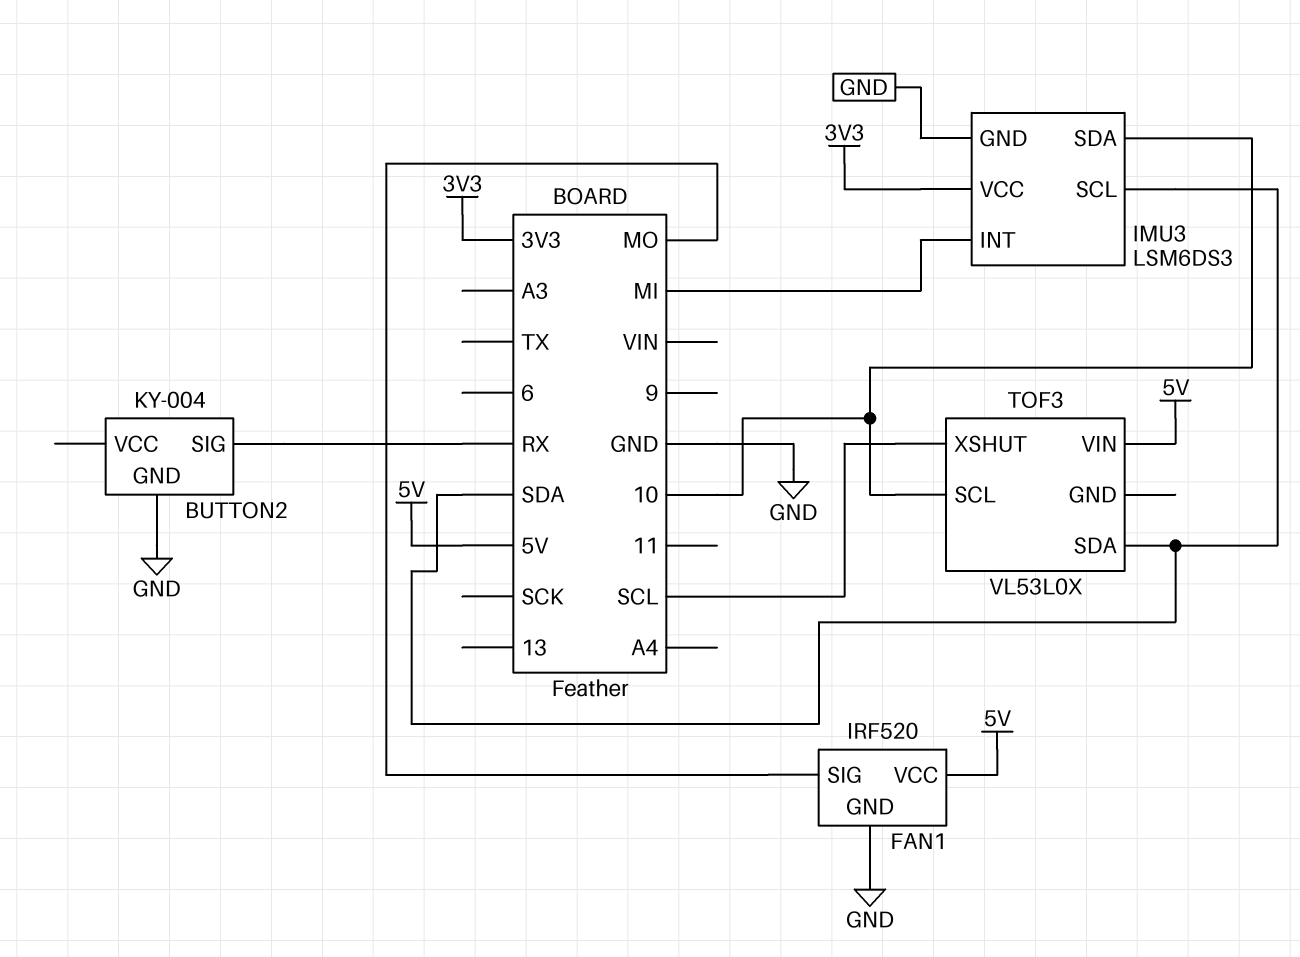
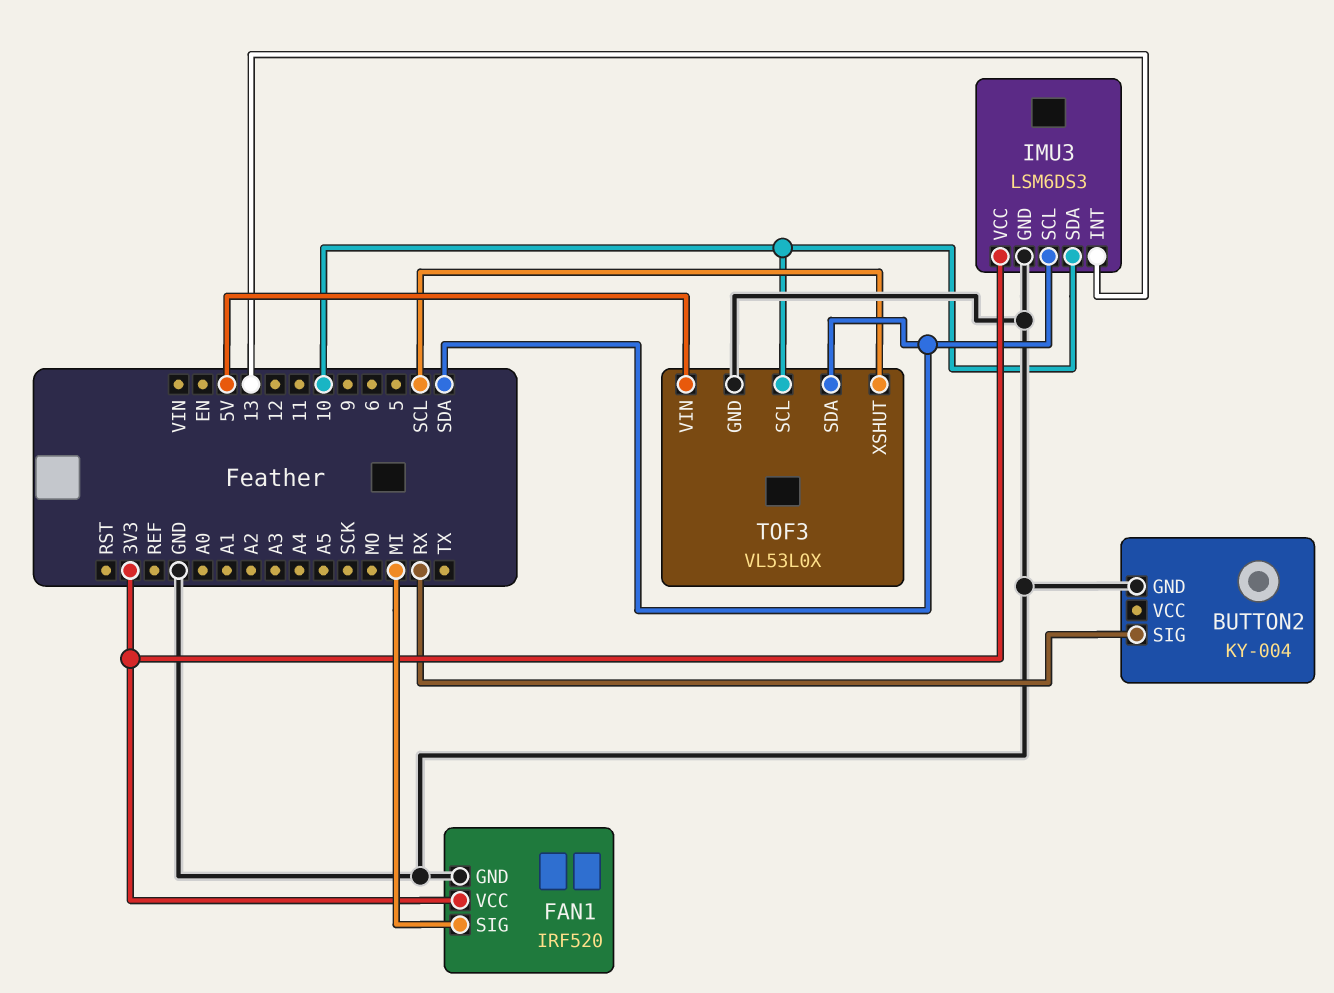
FAN1 pin SIG: MO -> MI
FAN1 pin VCC: 5V -> 3V3
IMU3 pin INT: MI -> 13
TOF3 pin GND: none -> GND

